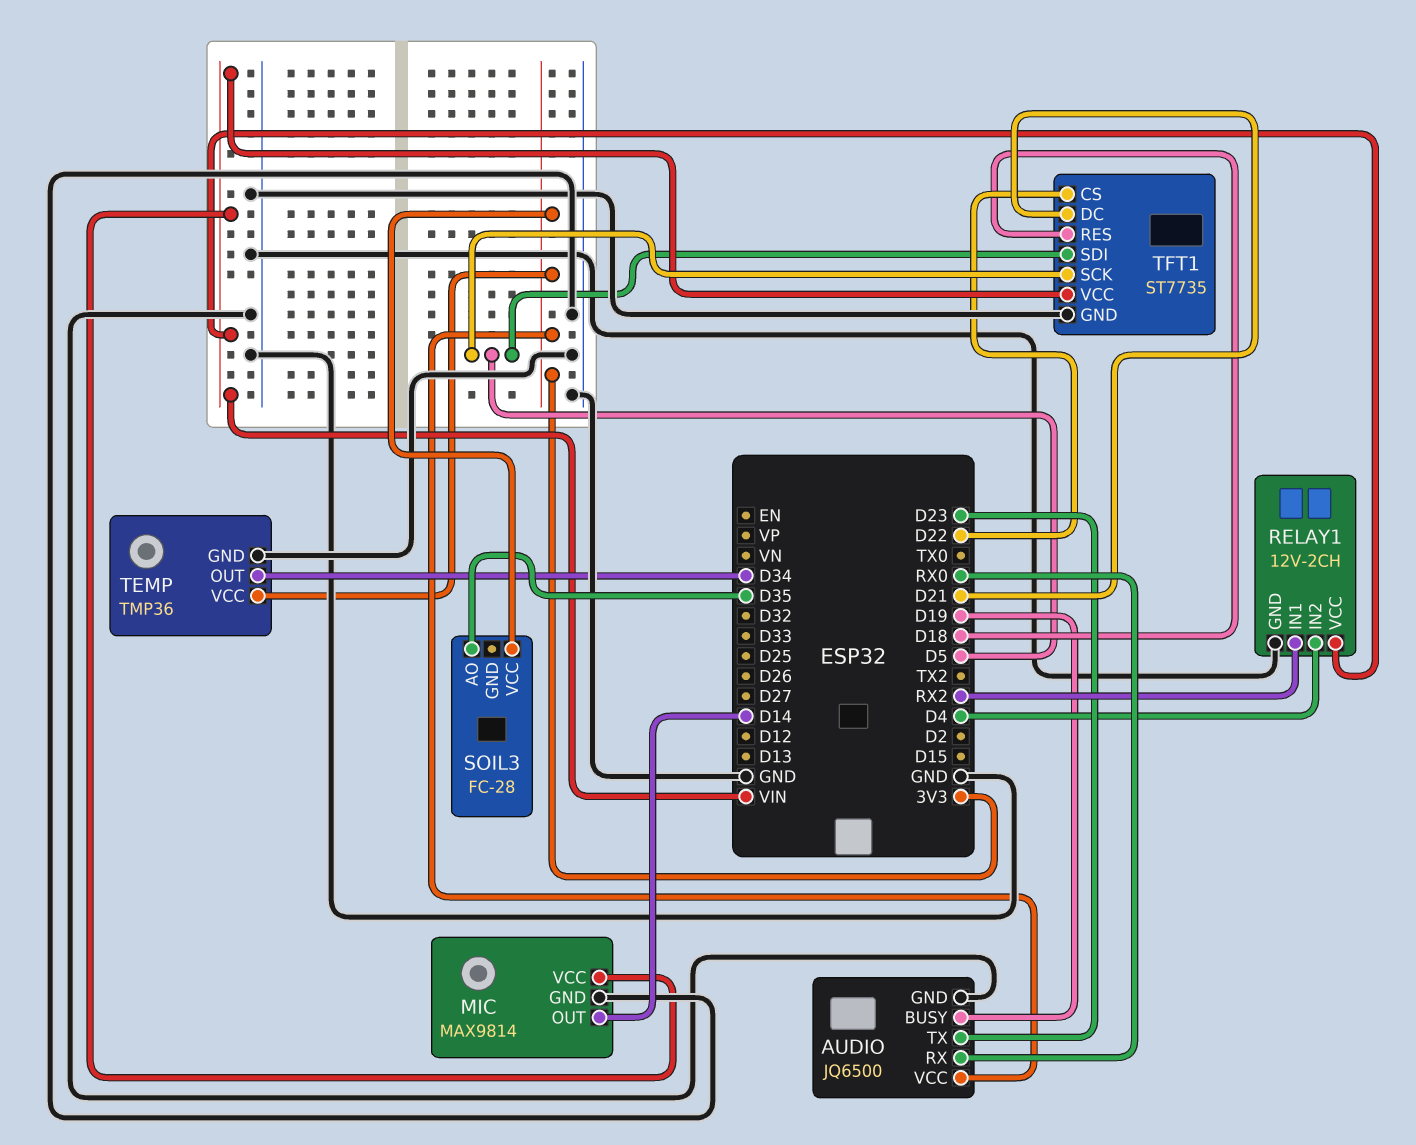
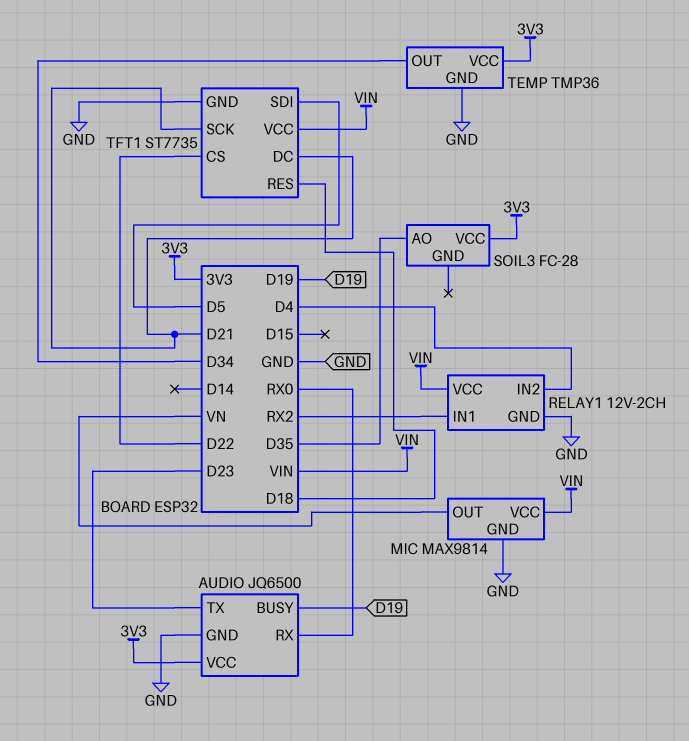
MIC pin OUT: D14 -> VN
TFT1 pin SCK: D5 -> D21

